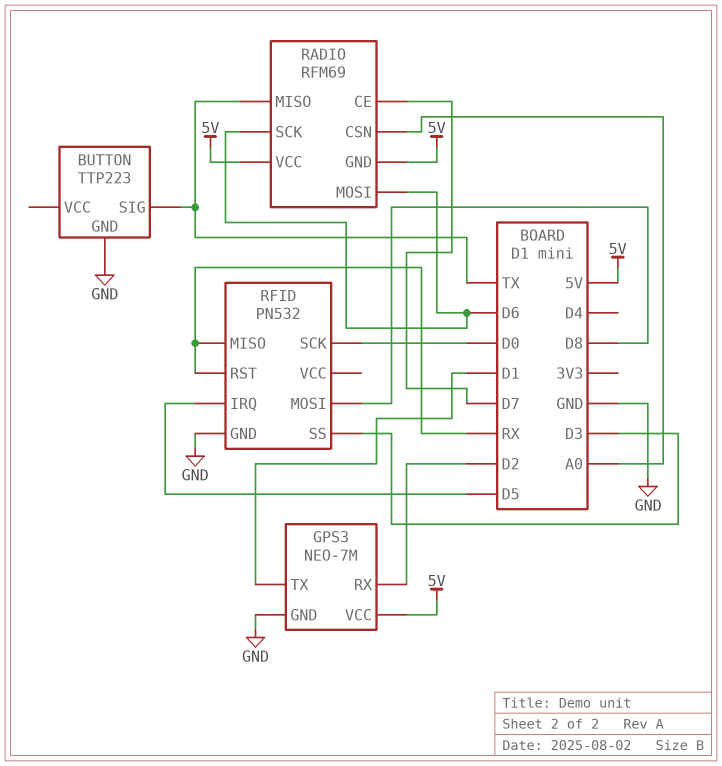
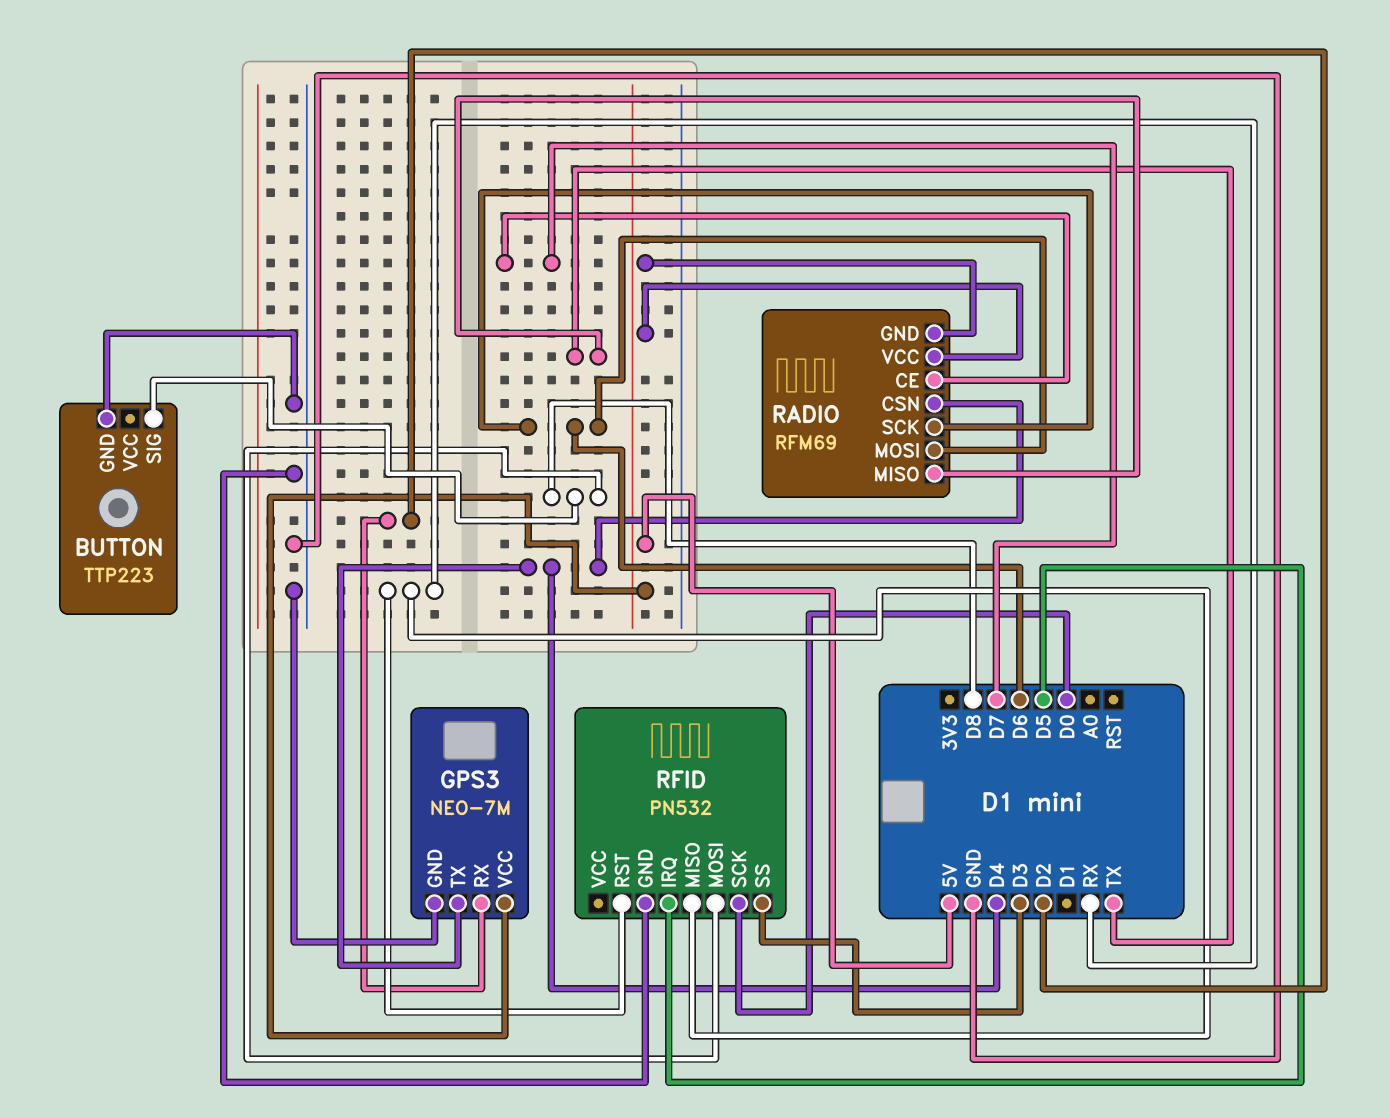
BUTTON pin SIG: TX -> D8
GPS3 pin TX: D1 -> D4
RADIO pin CSN: A0 -> D4

